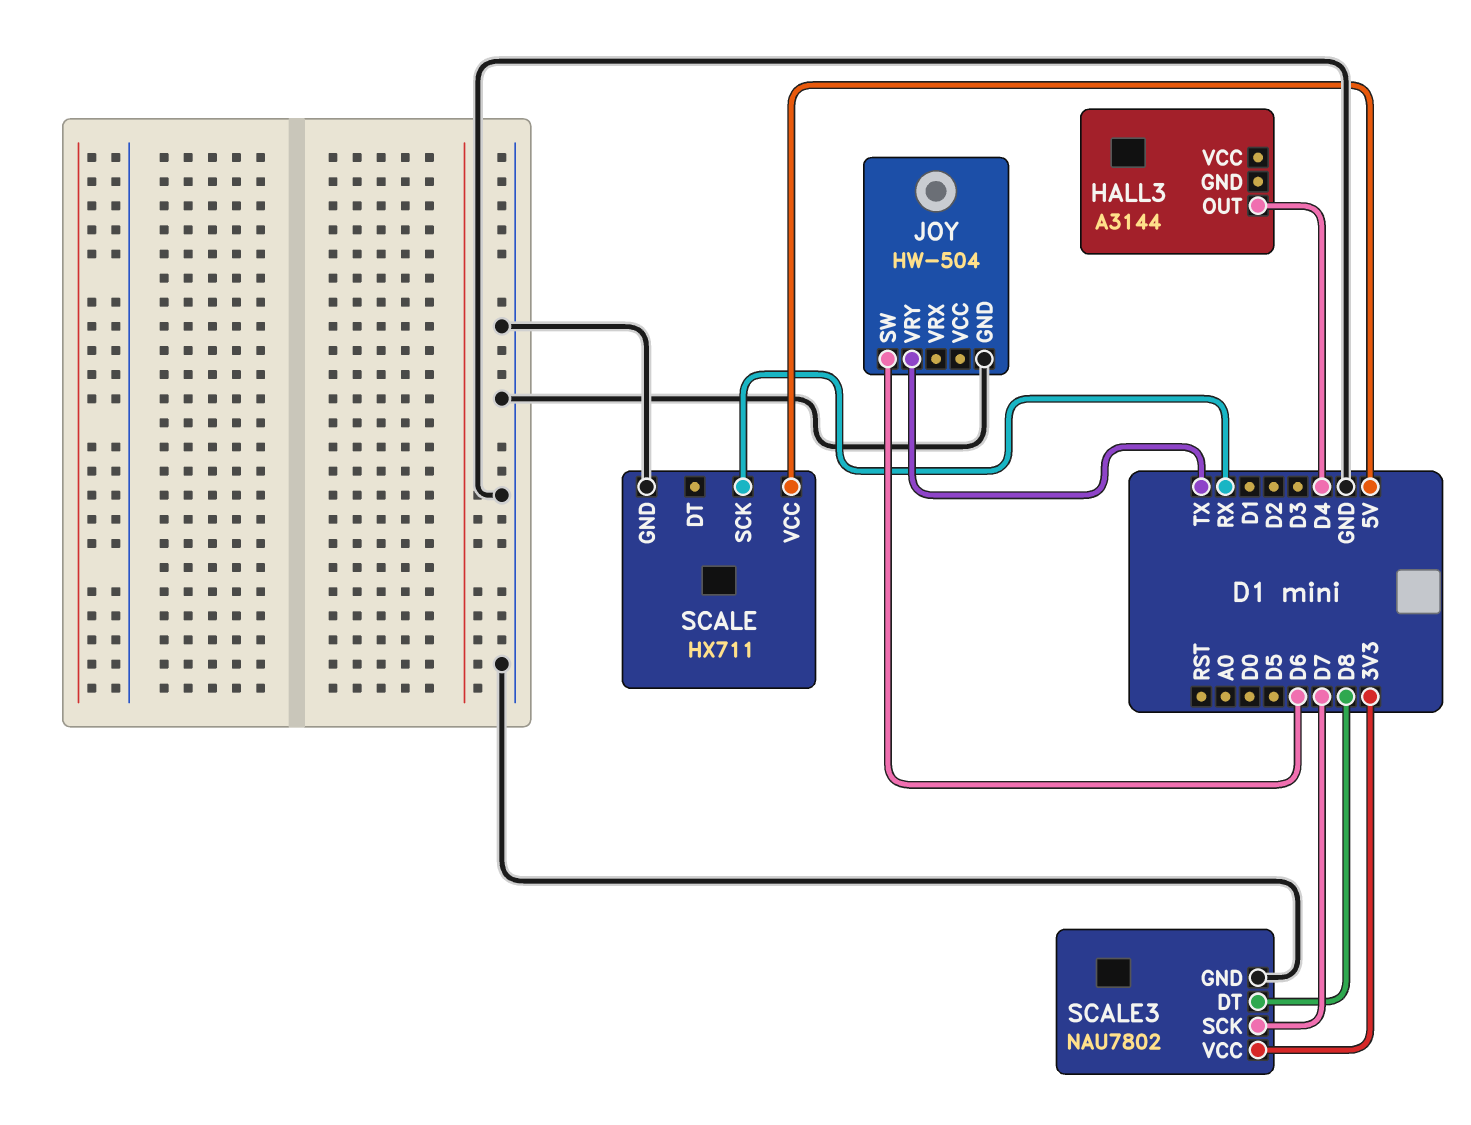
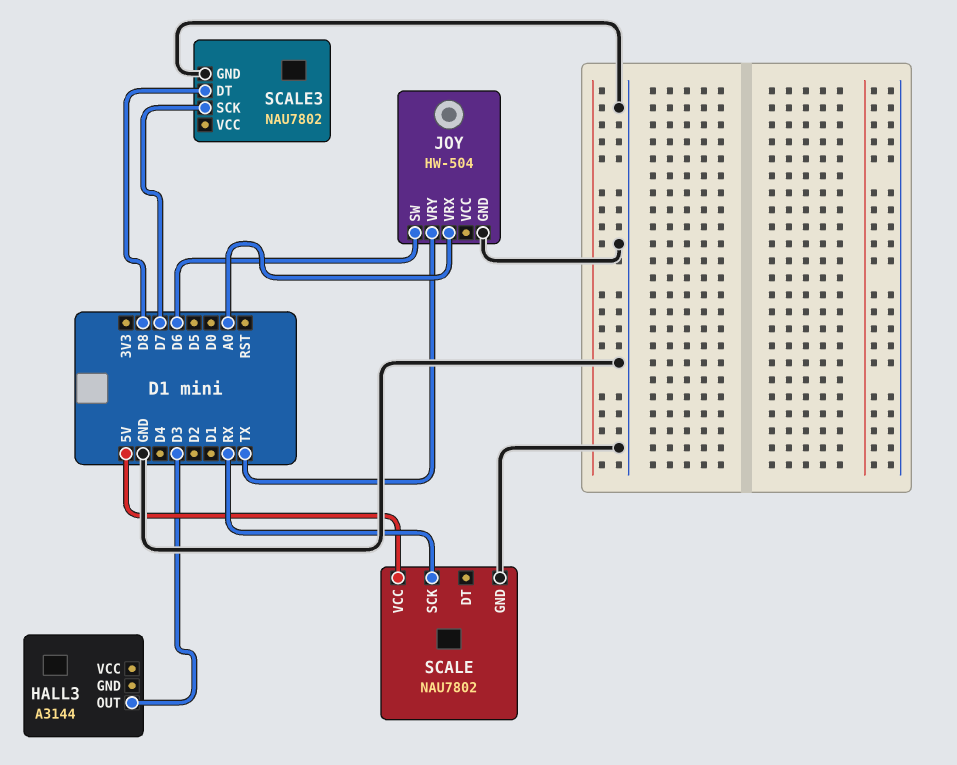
HALL3 pin OUT: D4 -> D3
JOY pin VRX: none -> A0
SCALE: HX711 -> NAU7802
SCALE3 pin VCC: 3V3 -> none

